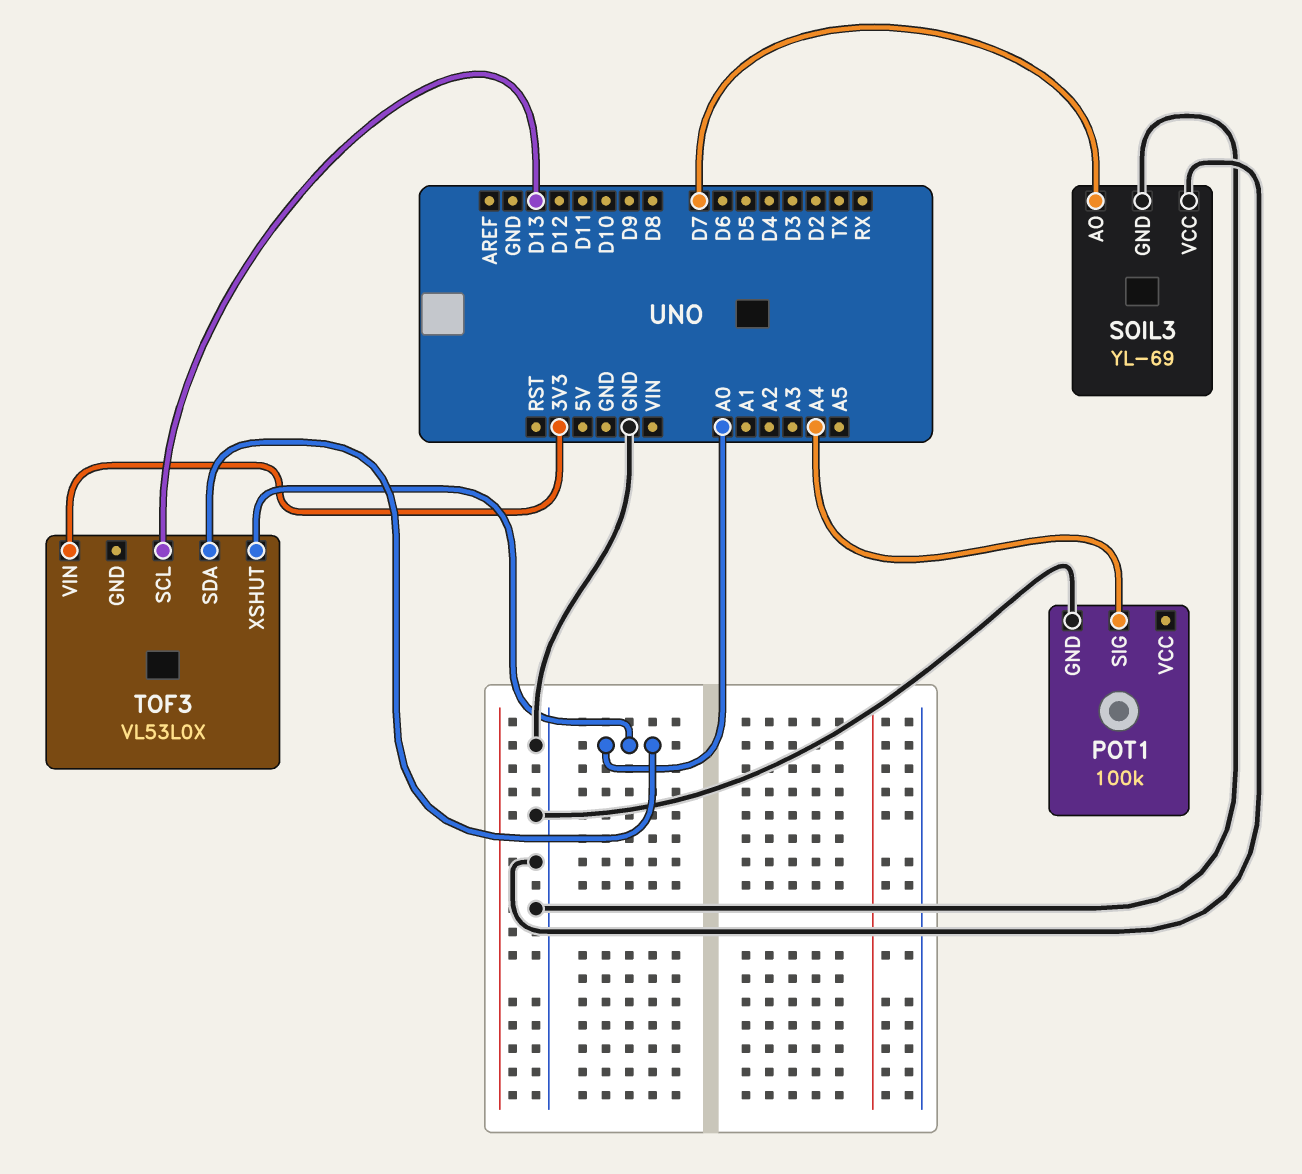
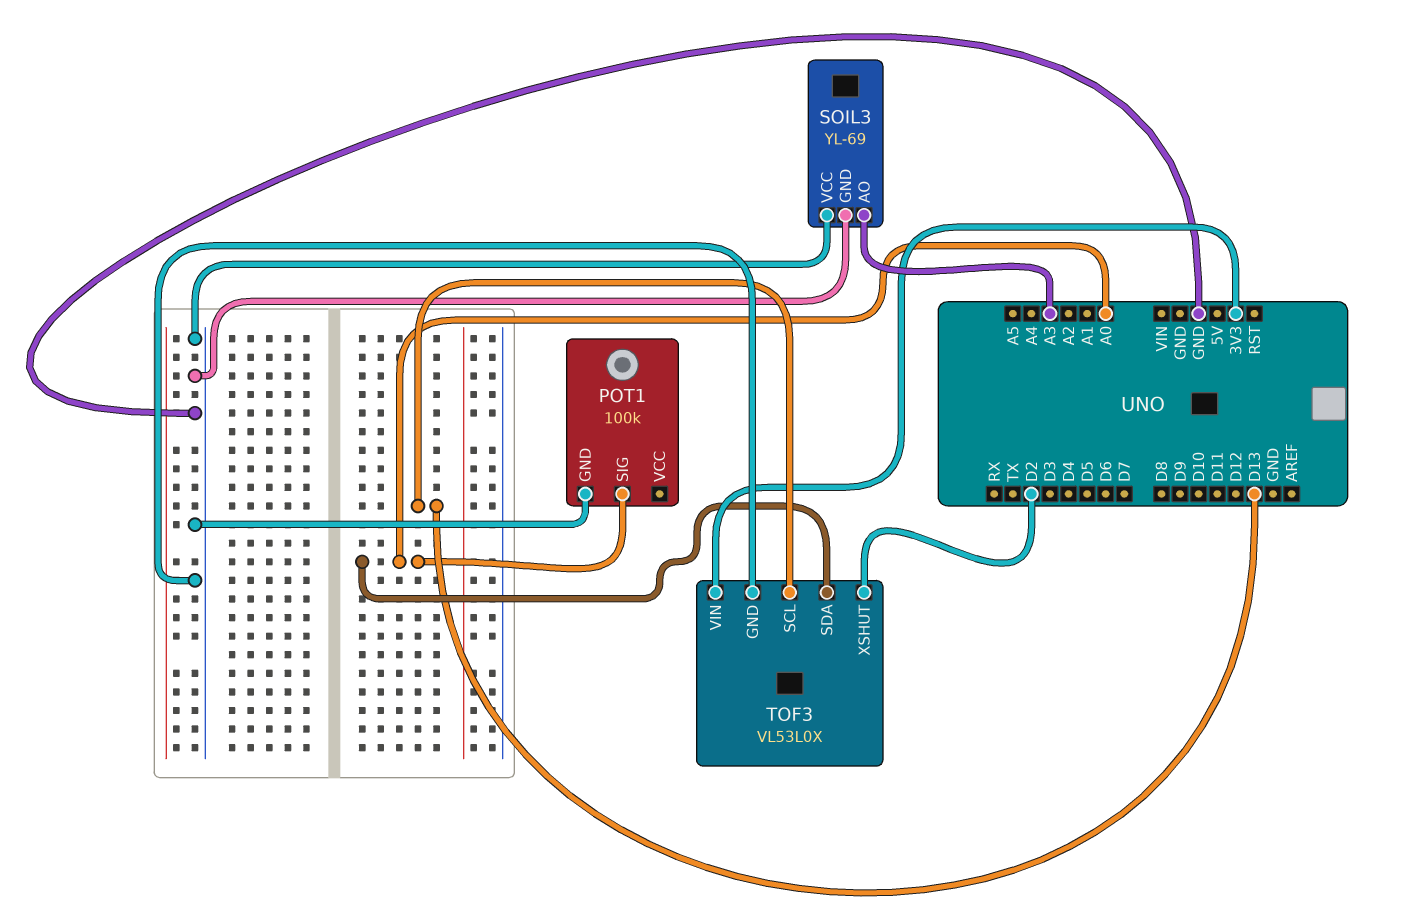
POT1 pin SIG: A4 -> A0
SOIL3 pin AO: D7 -> A3
TOF3 pin GND: none -> GND
TOF3 pin XSHUT: A0 -> D2

